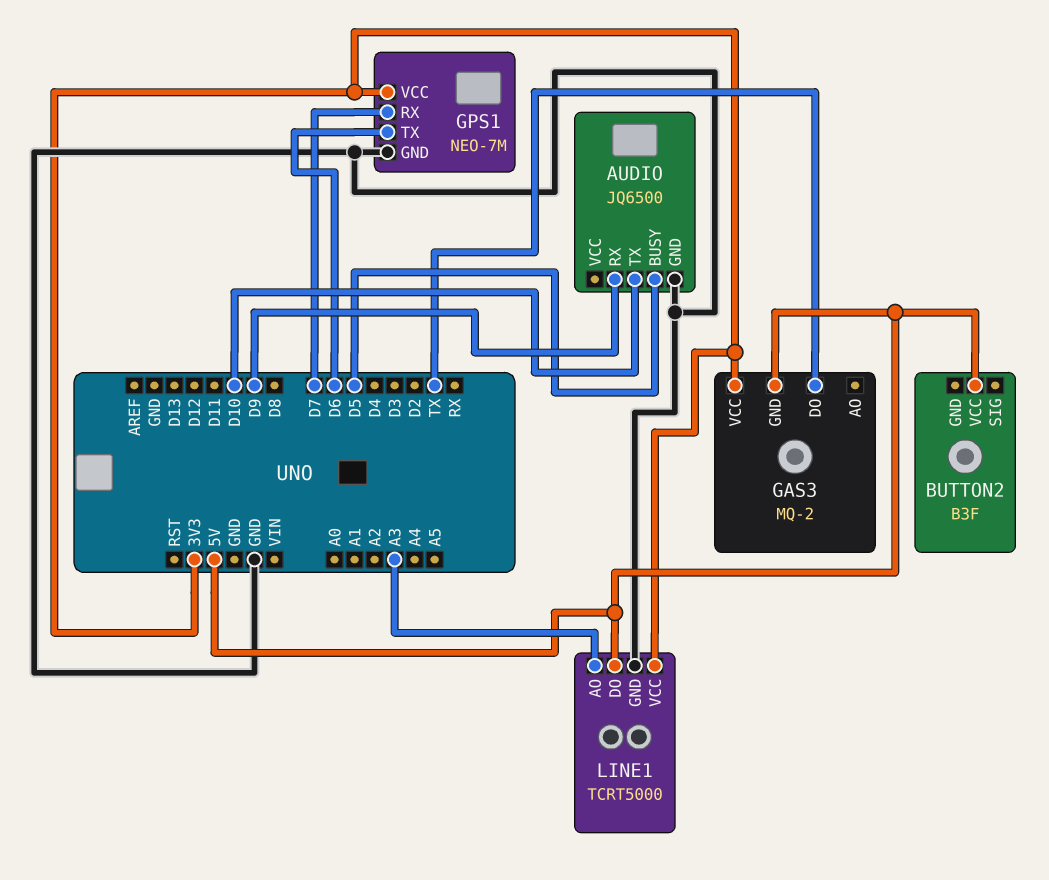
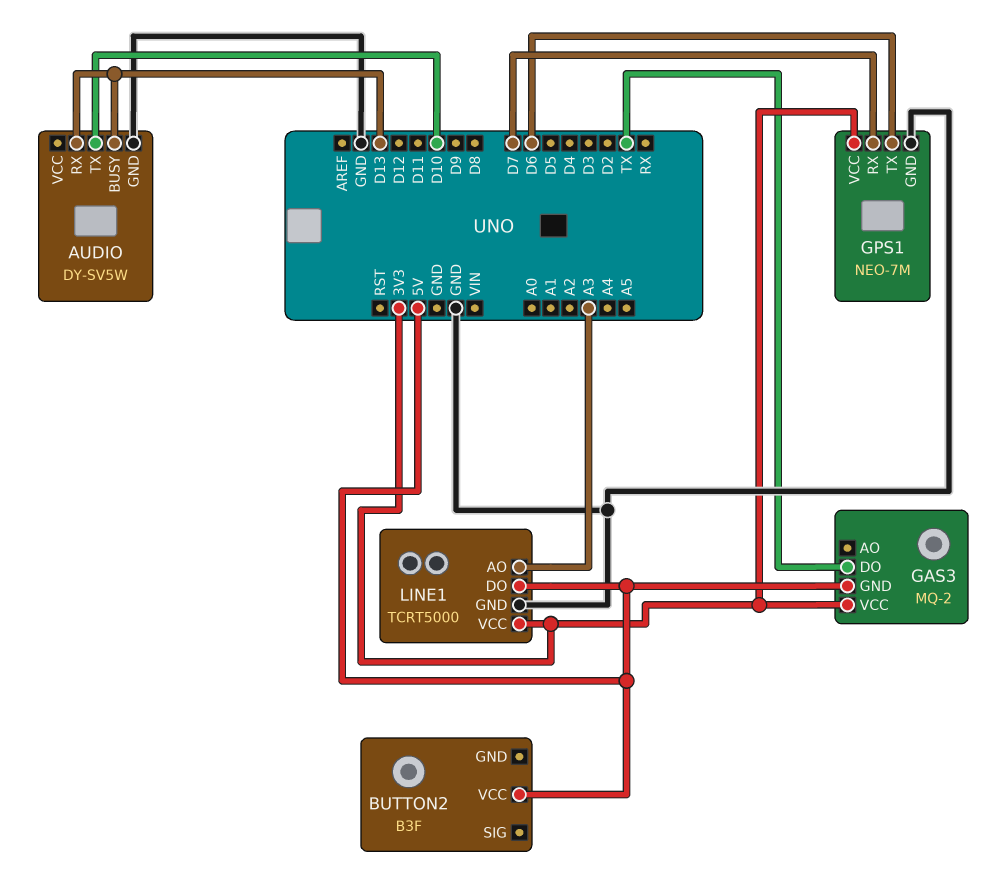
AUDIO: JQ6500 -> DY-SV5W
AUDIO pin BUSY: D5 -> D13
AUDIO pin RX: D9 -> D13

